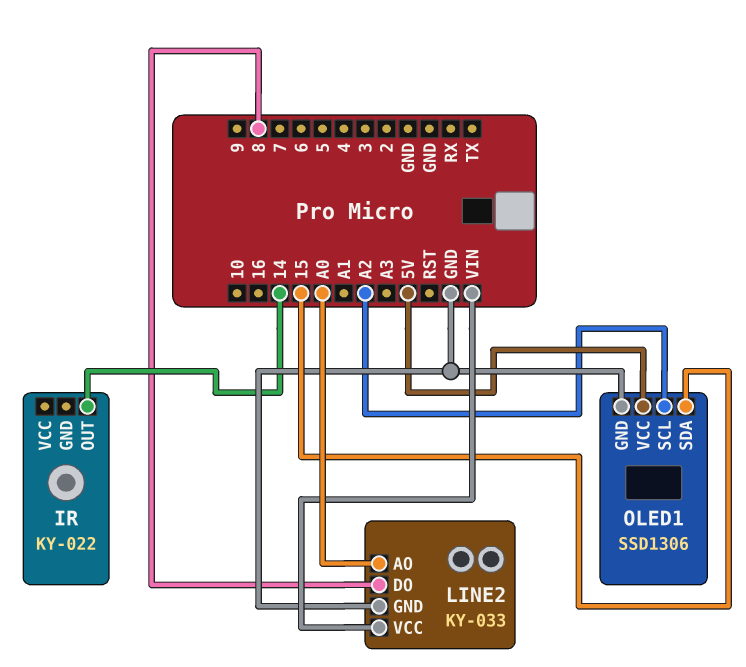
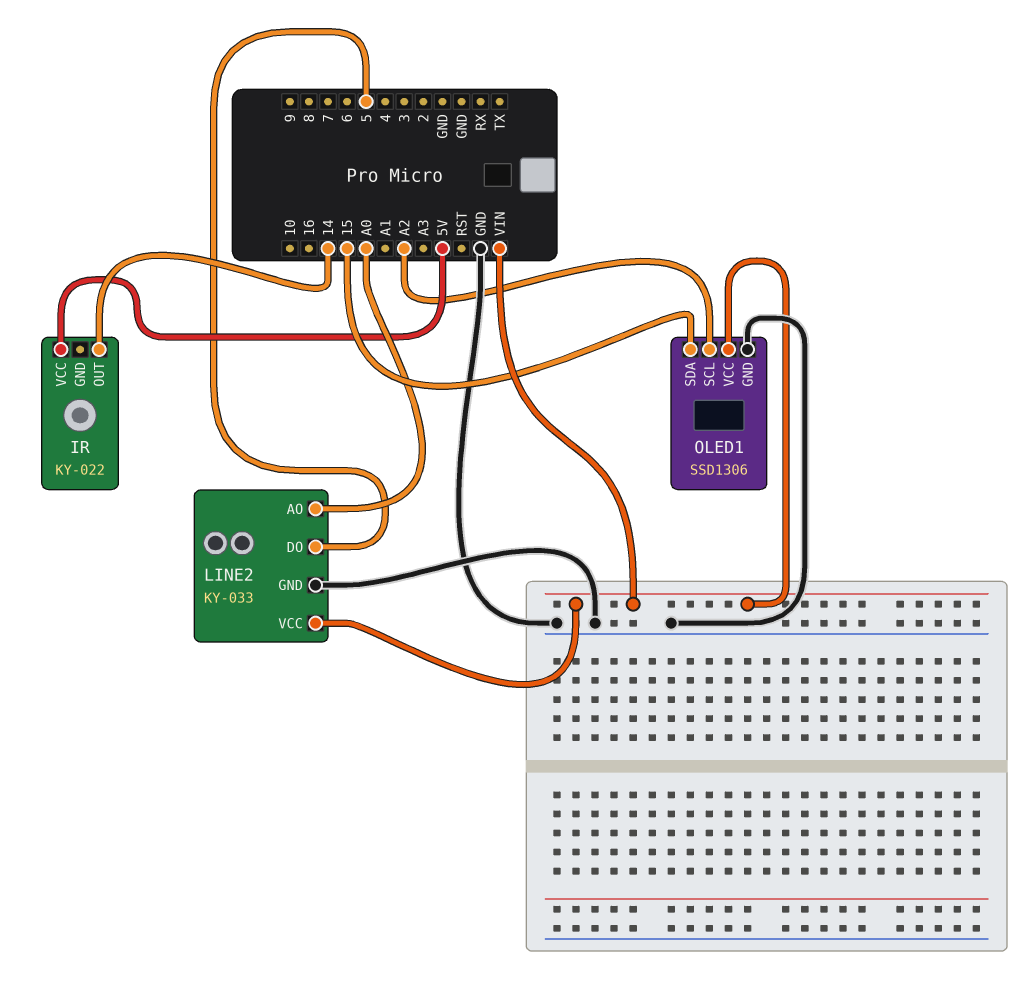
IR pin VCC: none -> 5V
LINE2 pin DO: 8 -> 5
OLED1 pin VCC: 5V -> VIN

